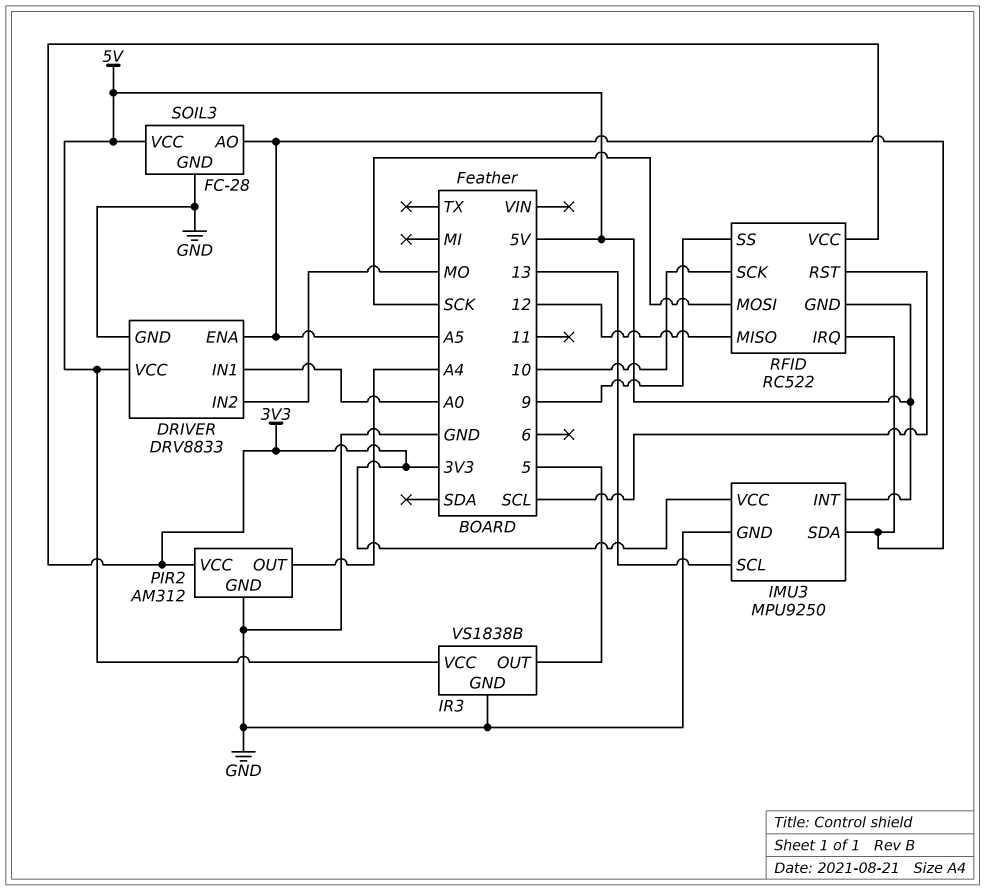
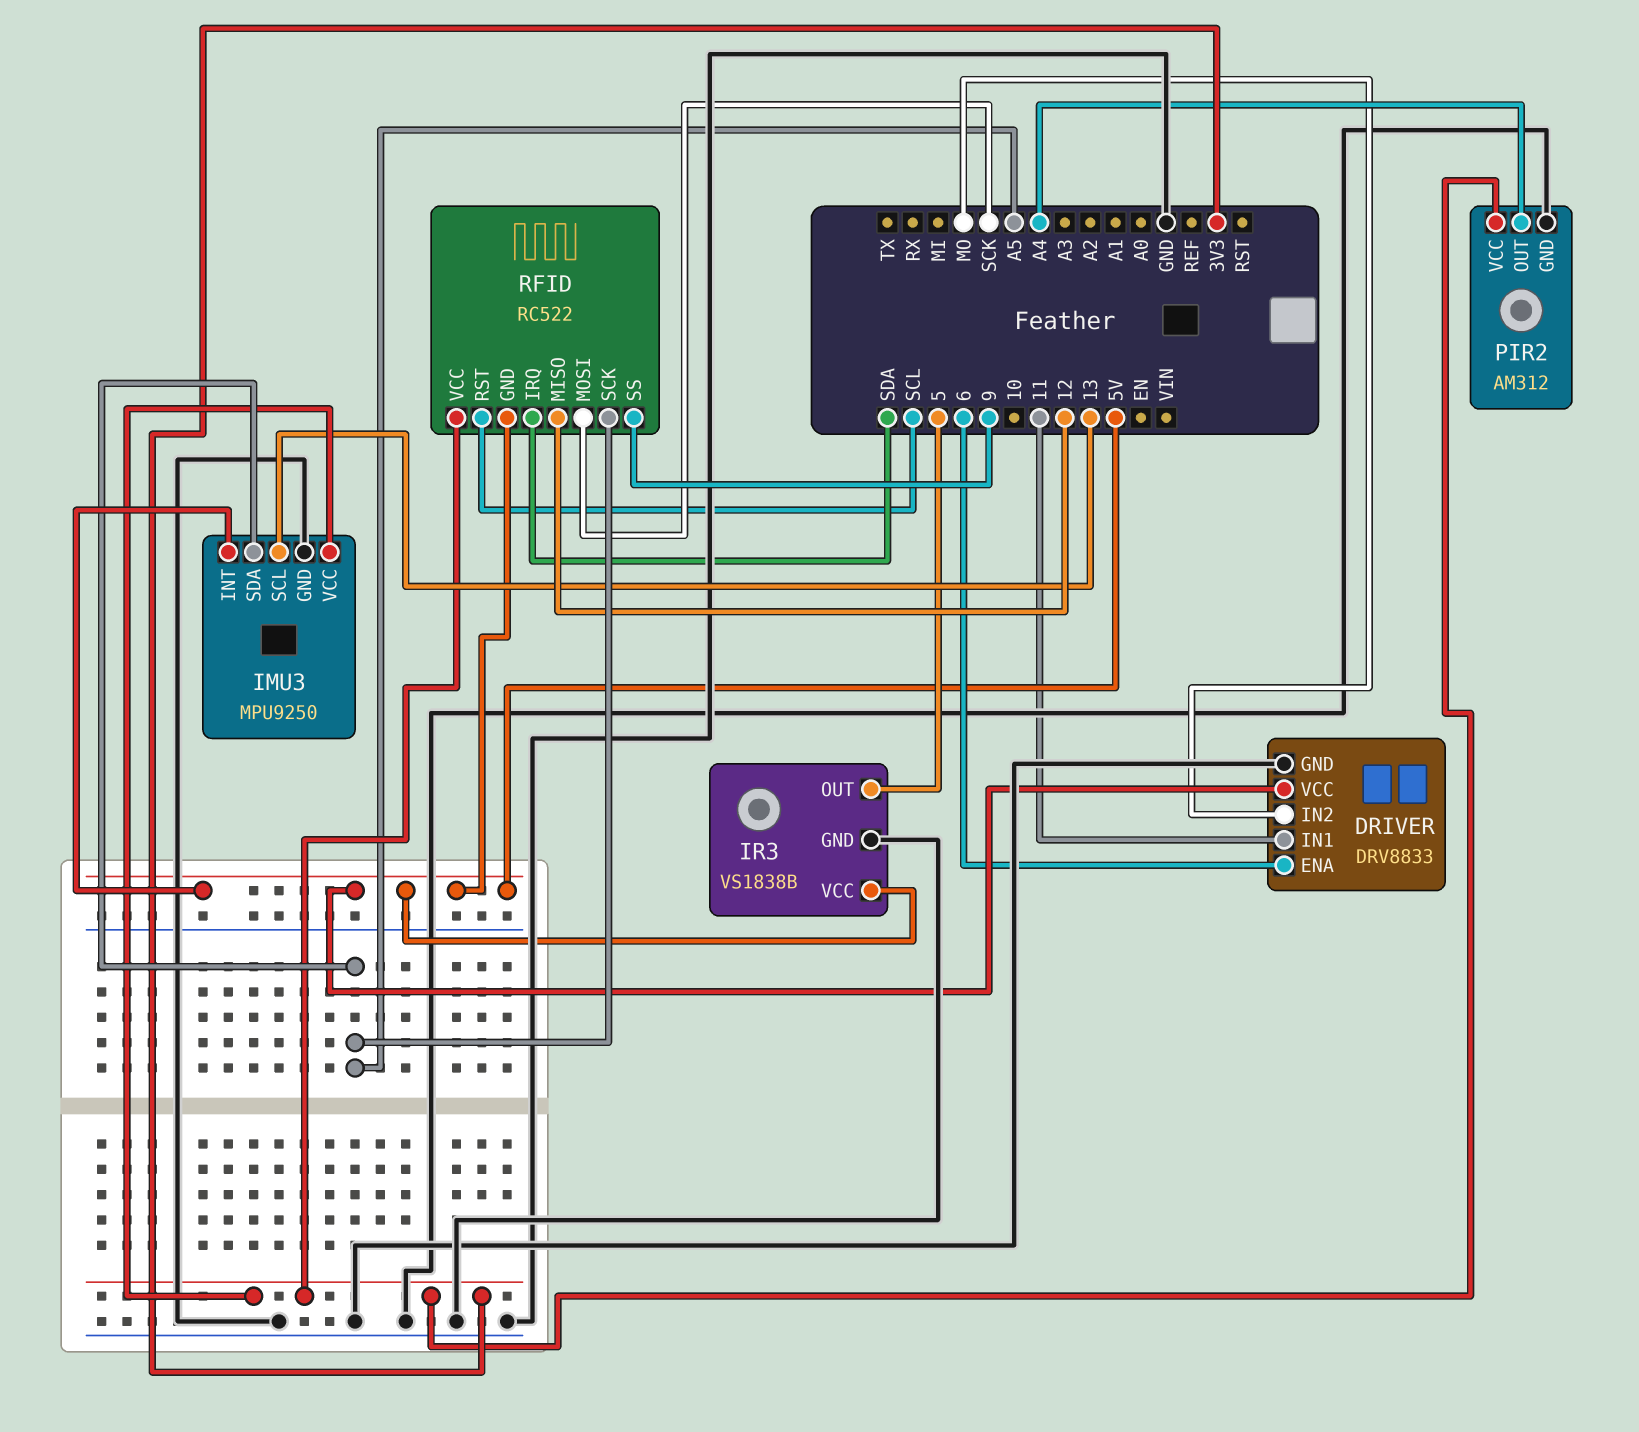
DRIVER pin ENA: A5 -> 6
DRIVER pin IN1: A0 -> 11
RFID pin IRQ: A5 -> SDA
RFID pin SCK: 10 -> A5
SOIL3: FC-28 -> none
SOIL3 pin AO: A5 -> none
SOIL3 pin GND: GND -> none
SOIL3 pin VCC: 5V -> none

